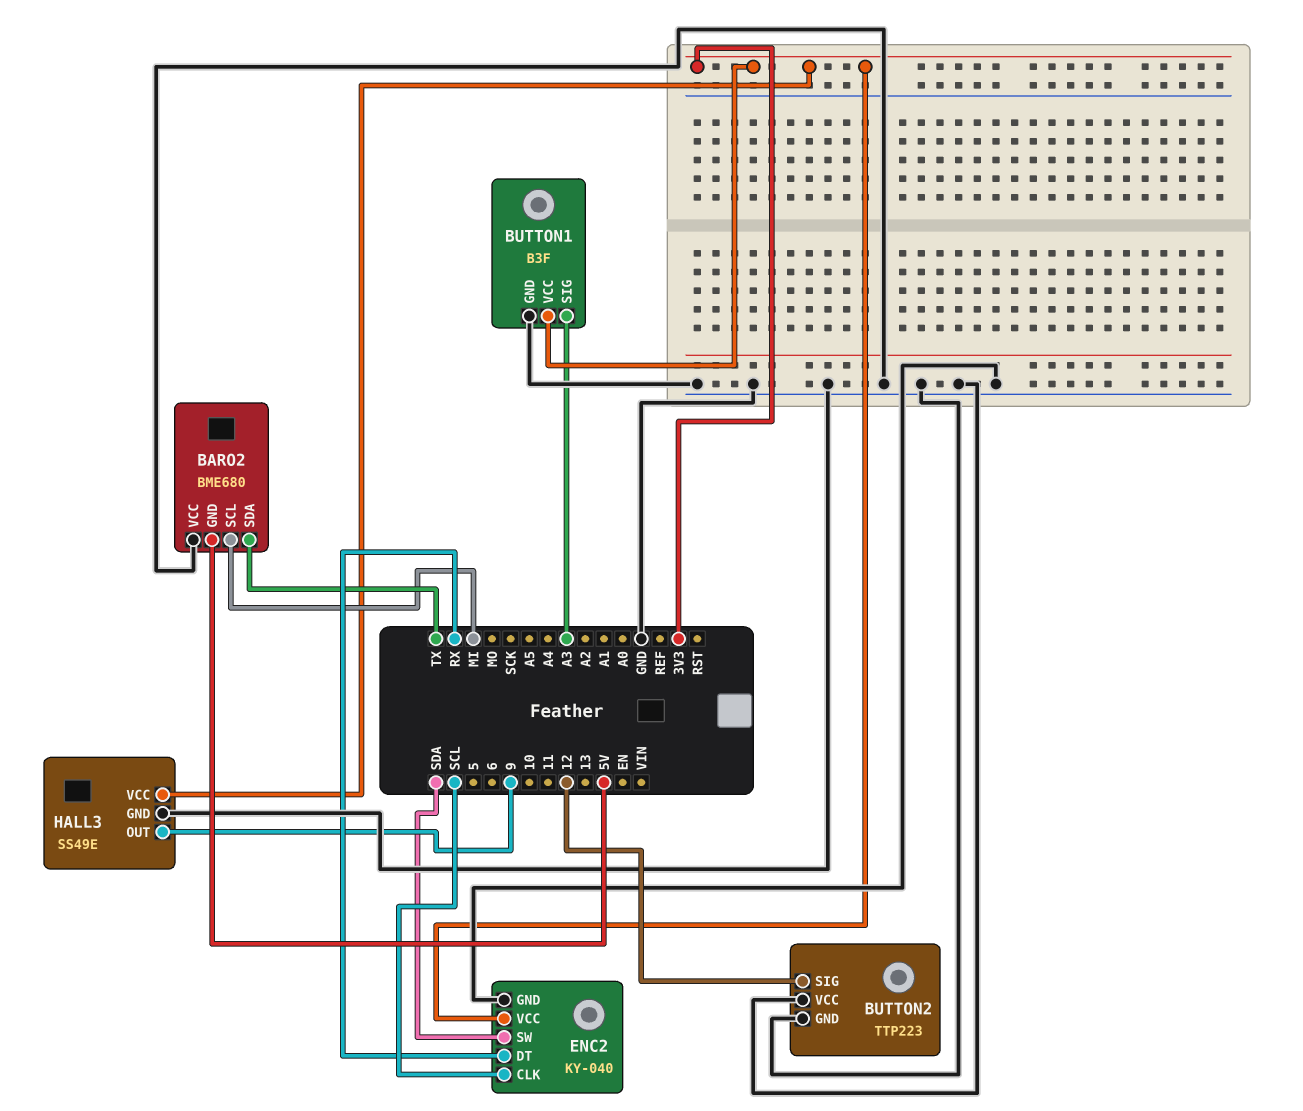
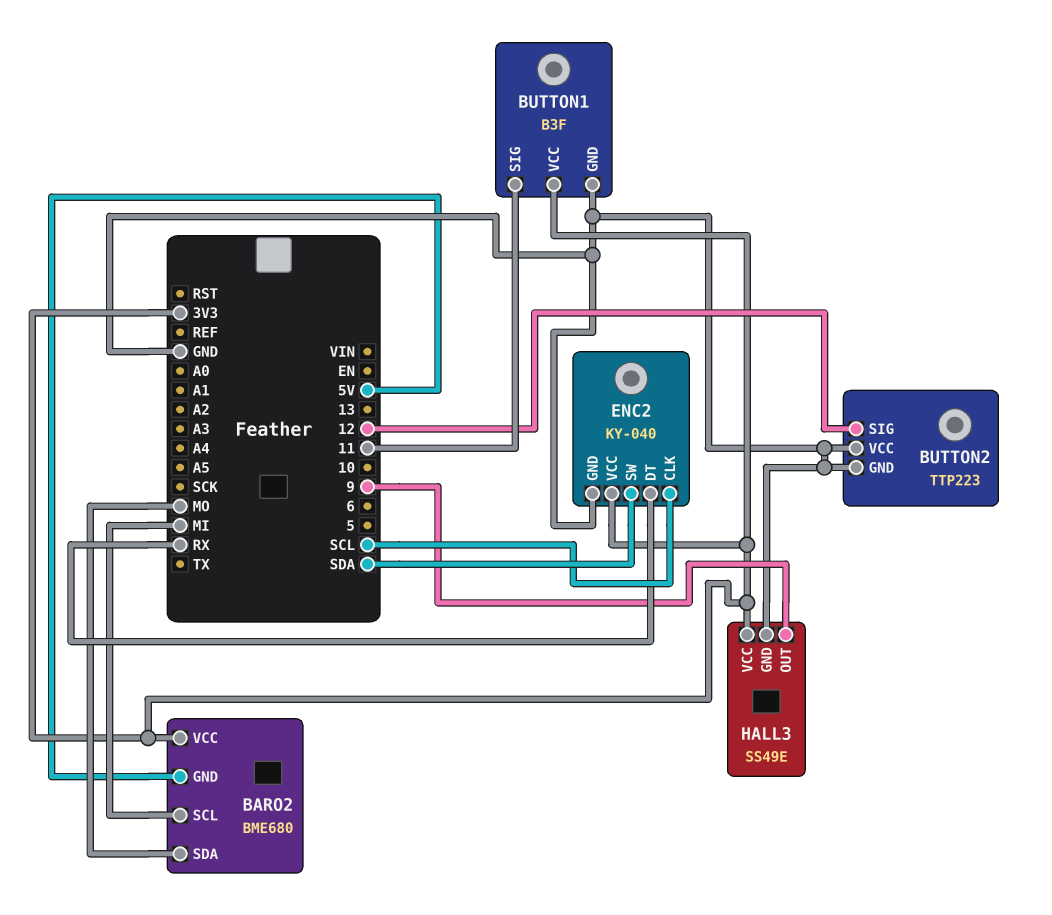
BARO2 pin SDA: TX -> MO
BARO2 pin VCC: GND -> 3V3
BUTTON1 pin SIG: A3 -> 11

